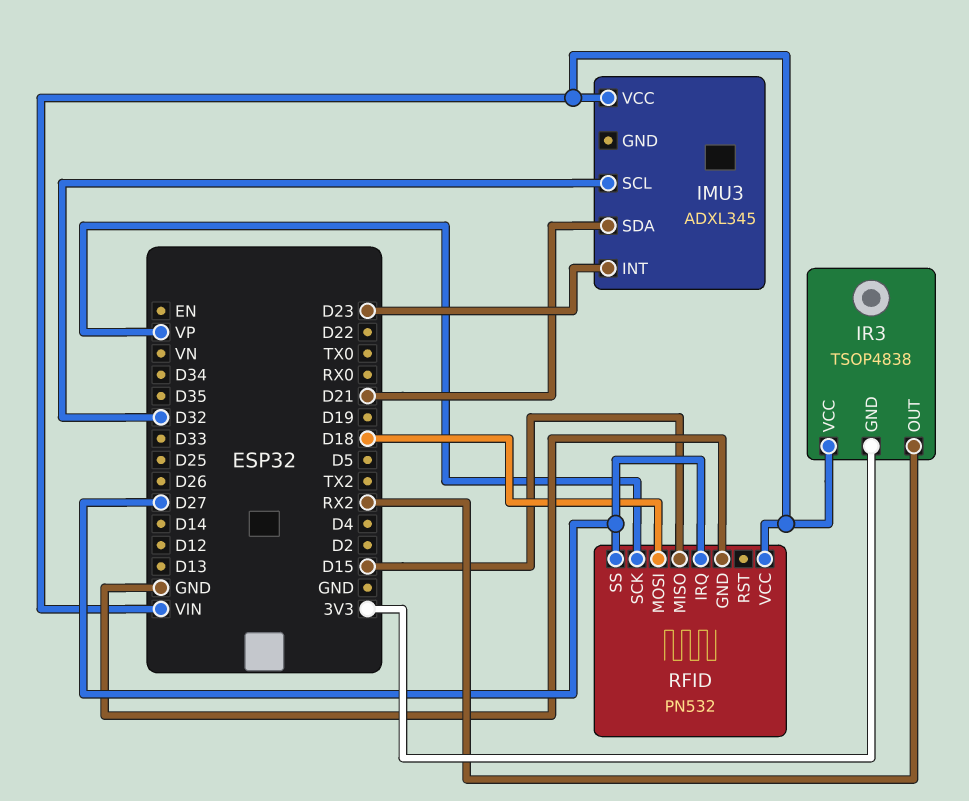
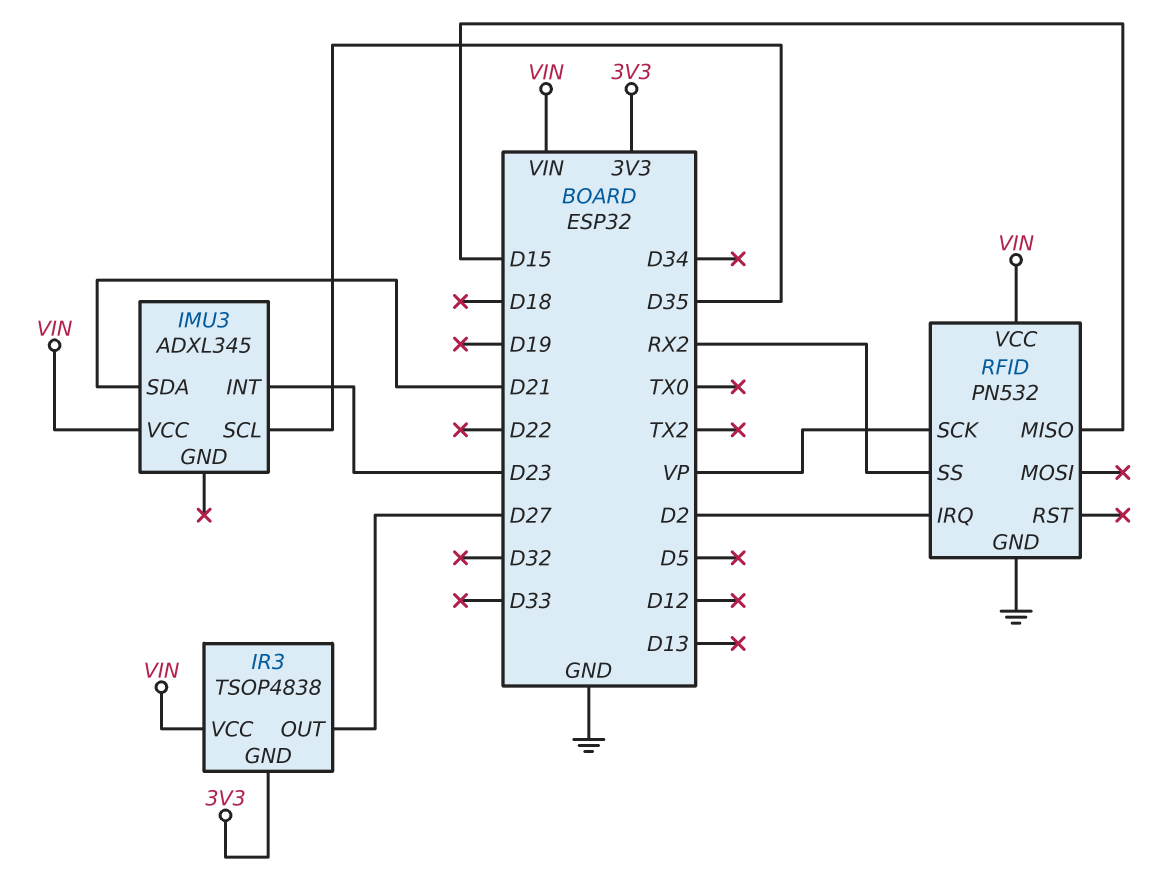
IMU3 pin SCL: D32 -> D35
IR3 pin OUT: RX2 -> D27
RFID pin IRQ: D27 -> D2
RFID pin MOSI: D18 -> none
RFID pin SS: D27 -> RX2

